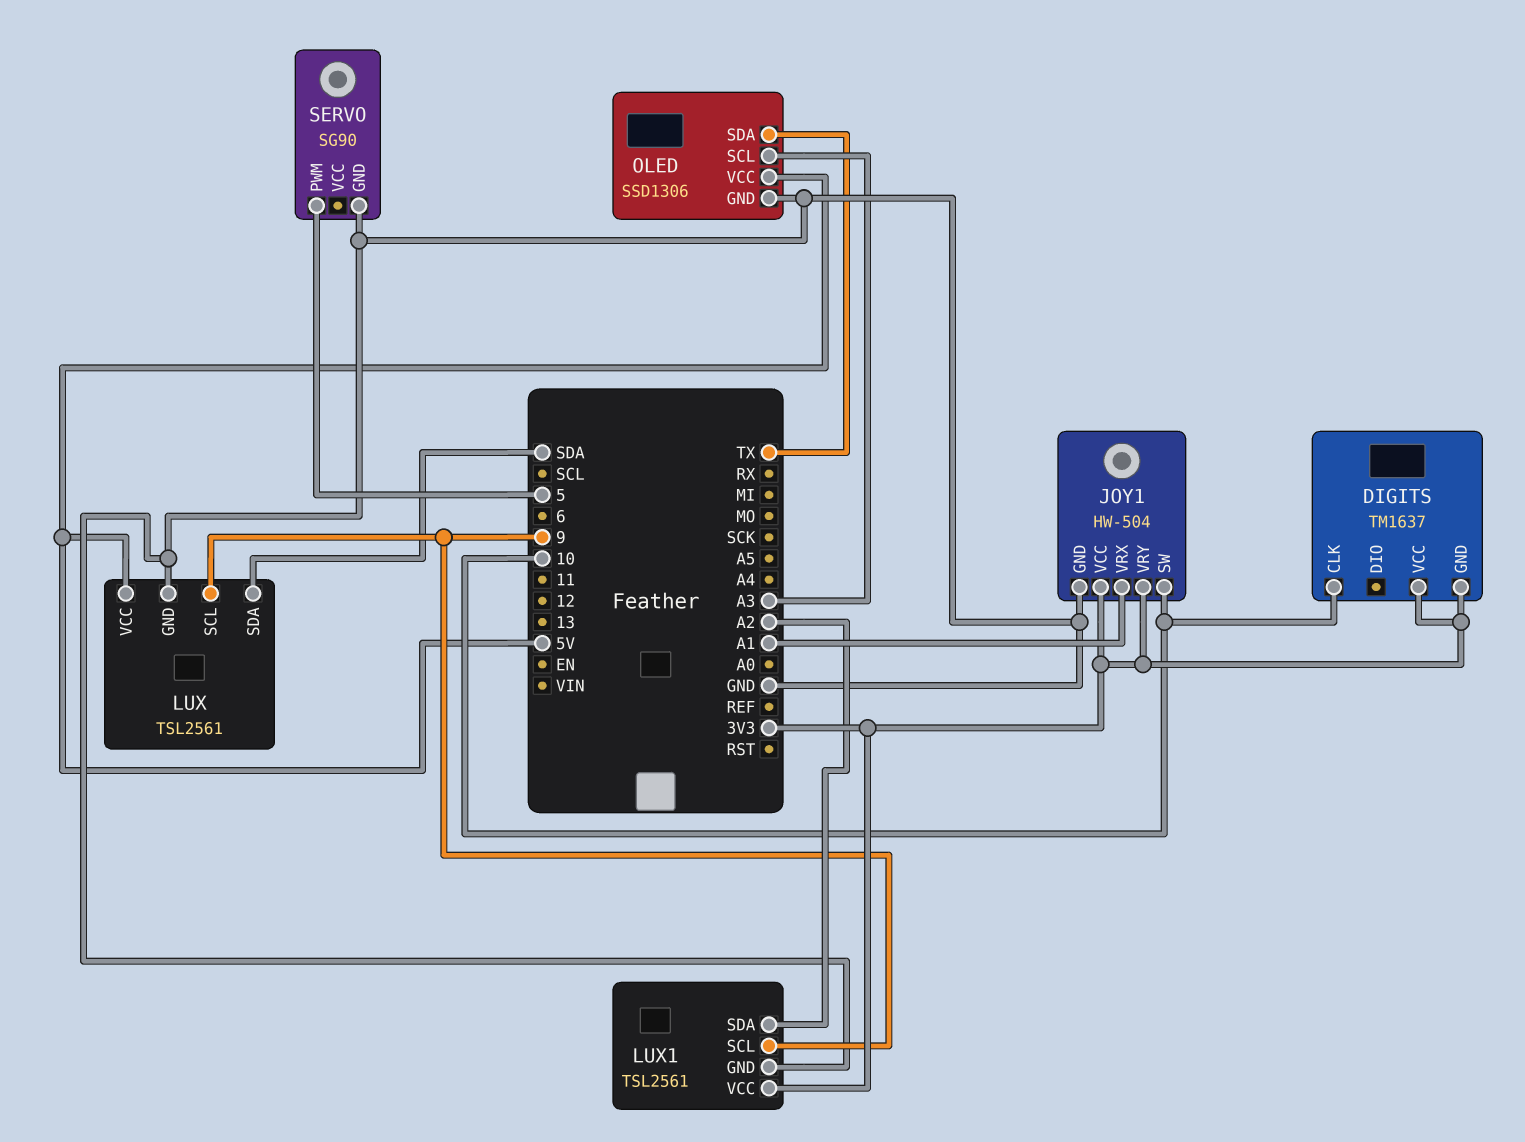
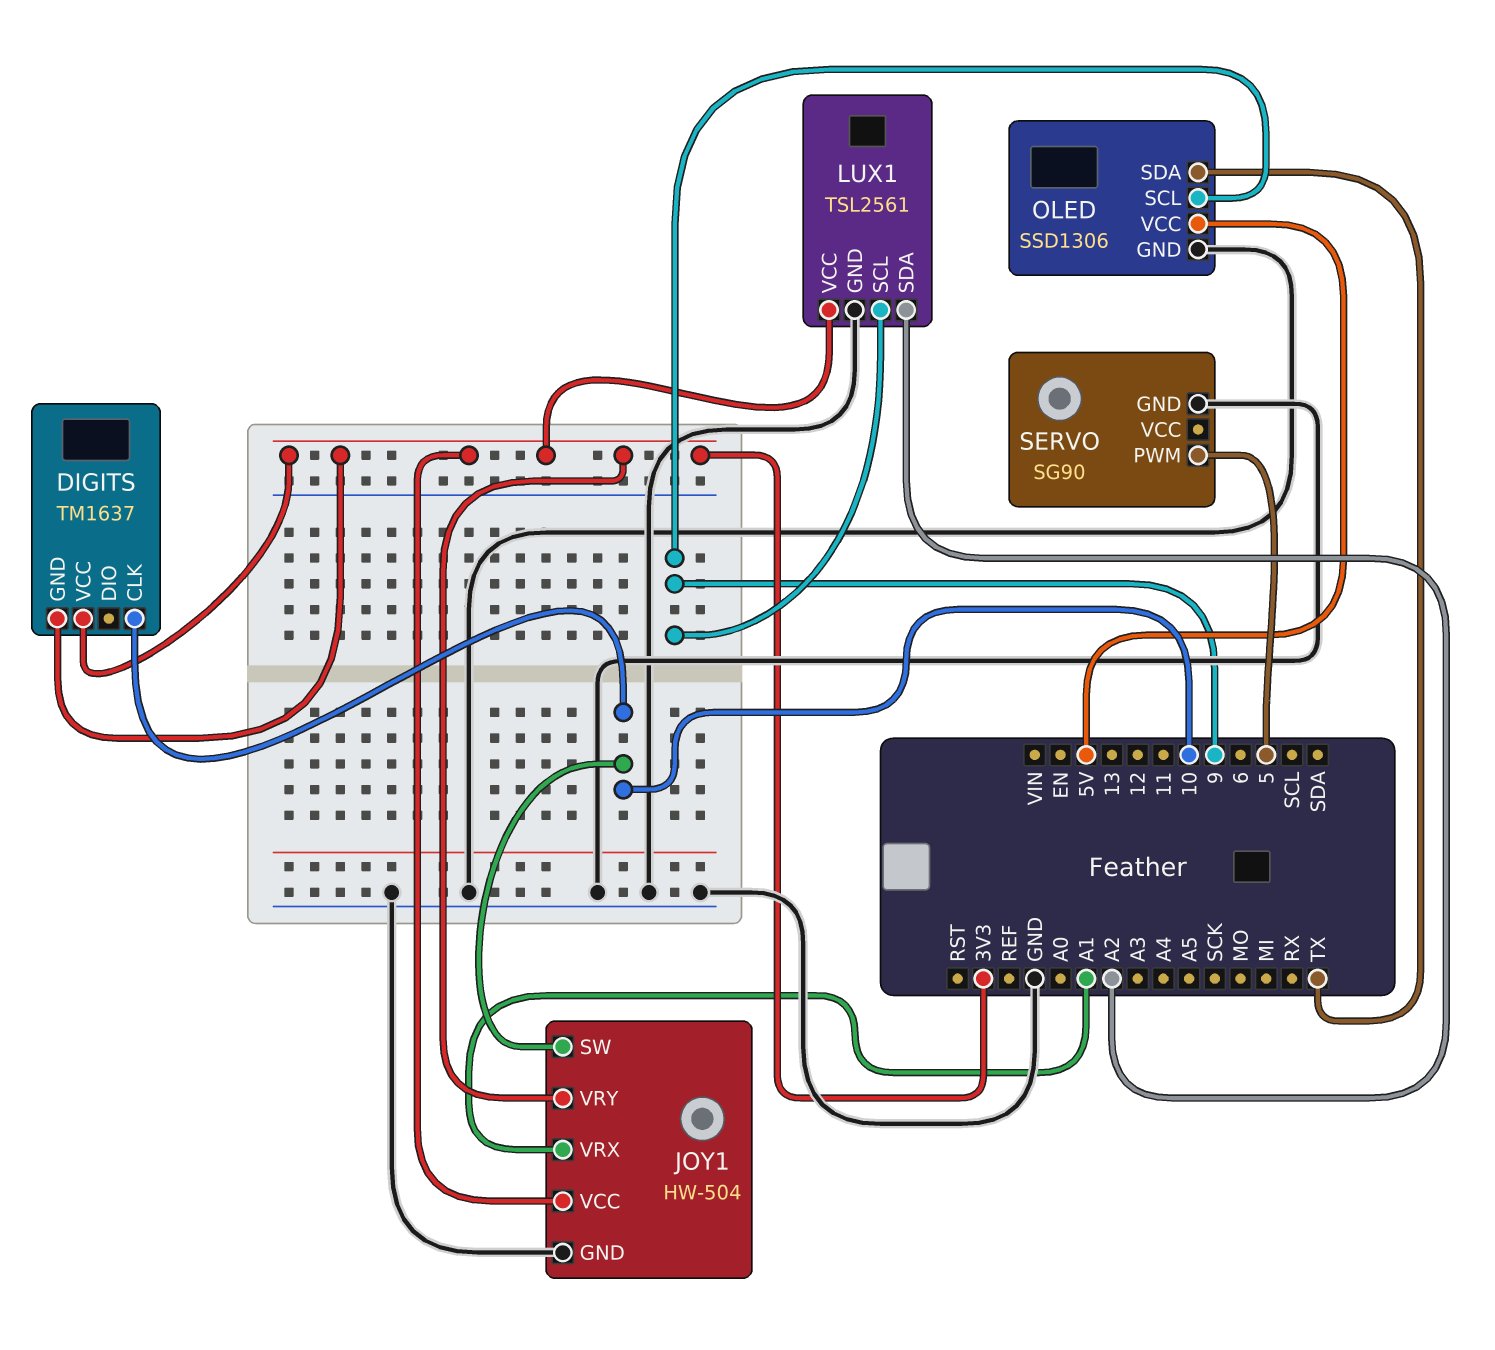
LUX: TSL2561 -> none
LUX pin GND: GND -> none
LUX pin SCL: 9 -> none
LUX pin SDA: SDA -> none
LUX pin VCC: 5V -> none
OLED pin SCL: A3 -> 9

